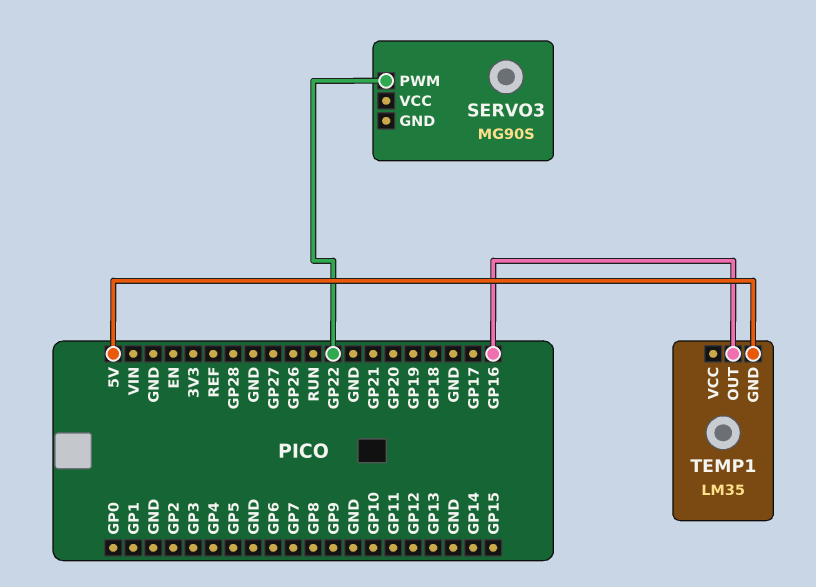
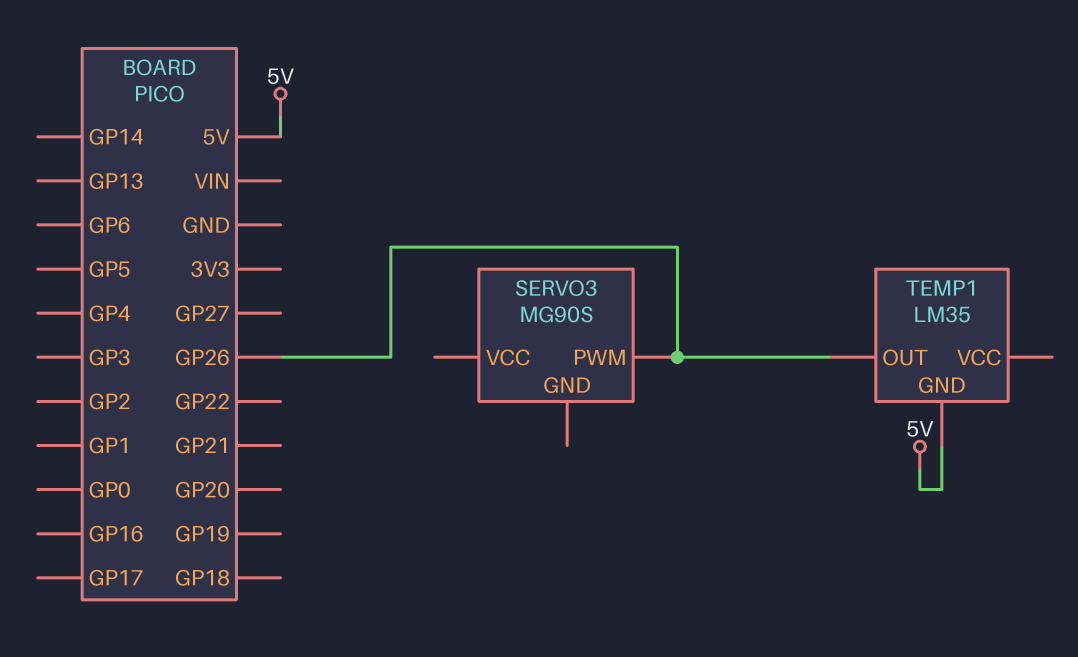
SERVO3 pin PWM: GP22 -> GP26
TEMP1 pin OUT: GP16 -> GP26

